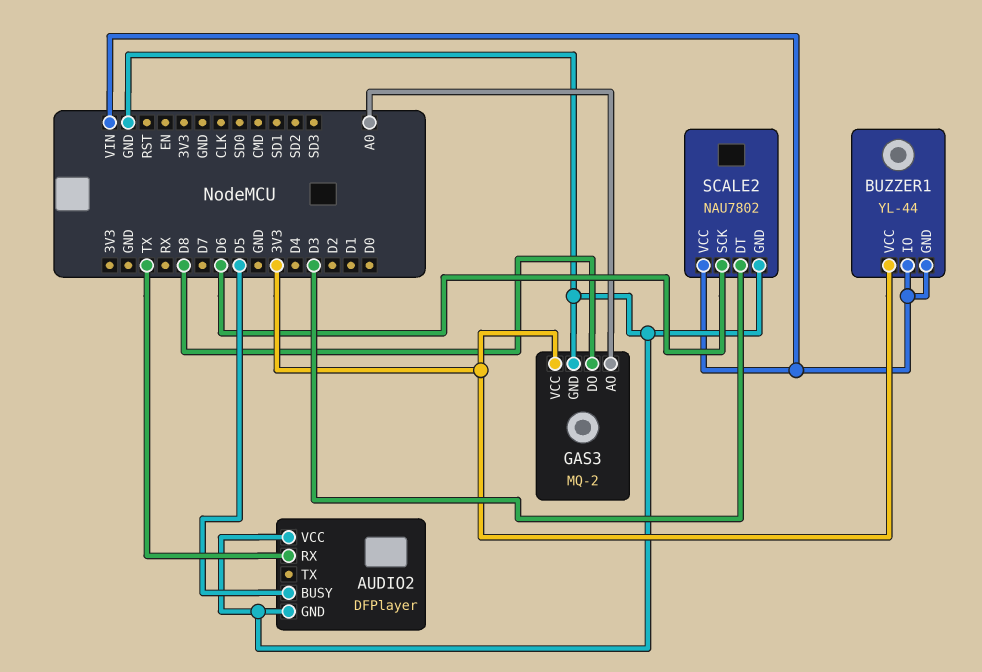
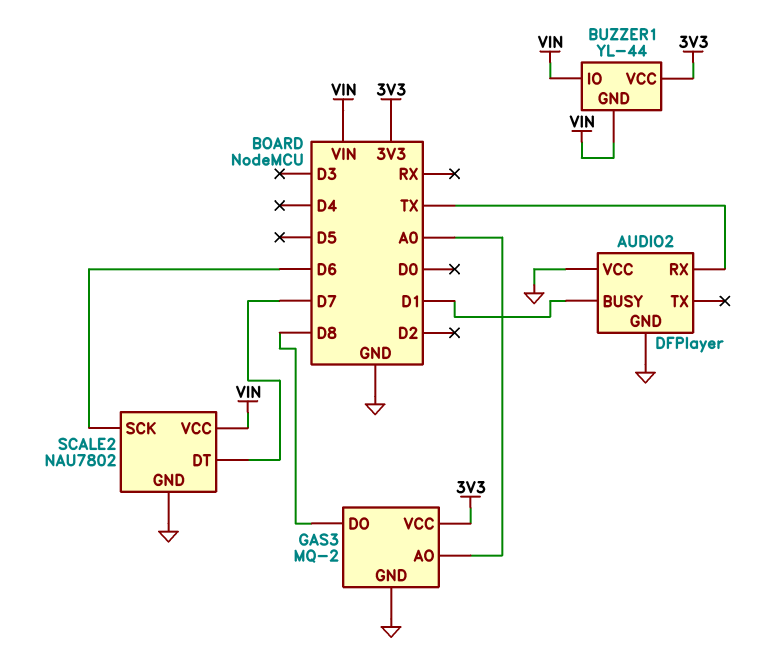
AUDIO2 pin BUSY: D5 -> D1
SCALE2 pin DT: D3 -> D7

